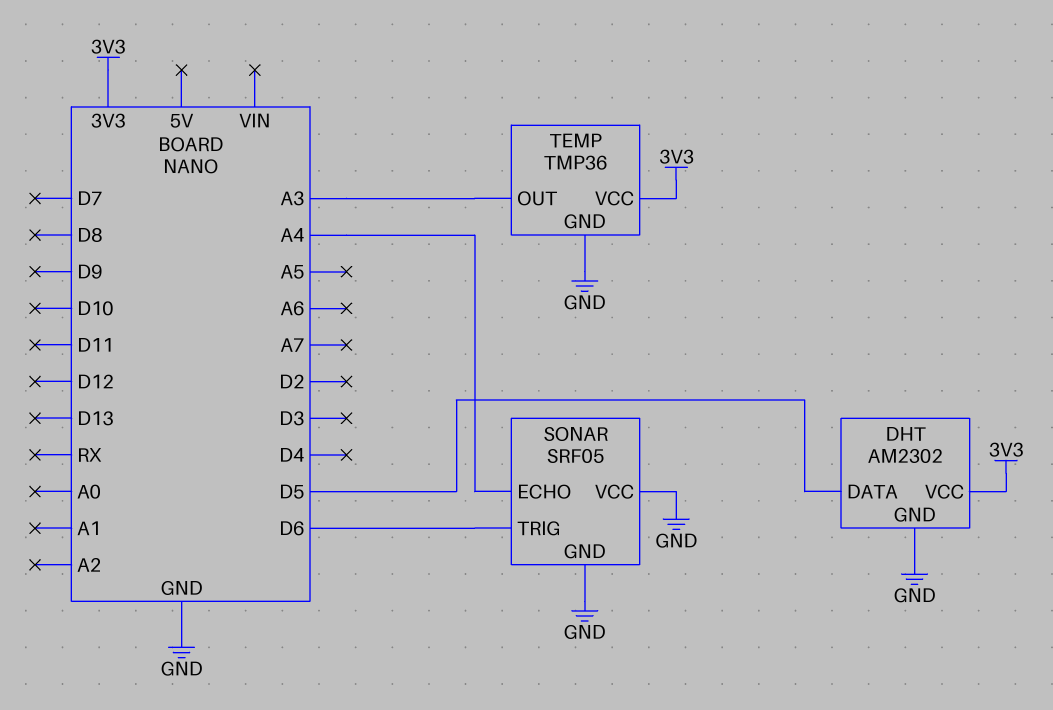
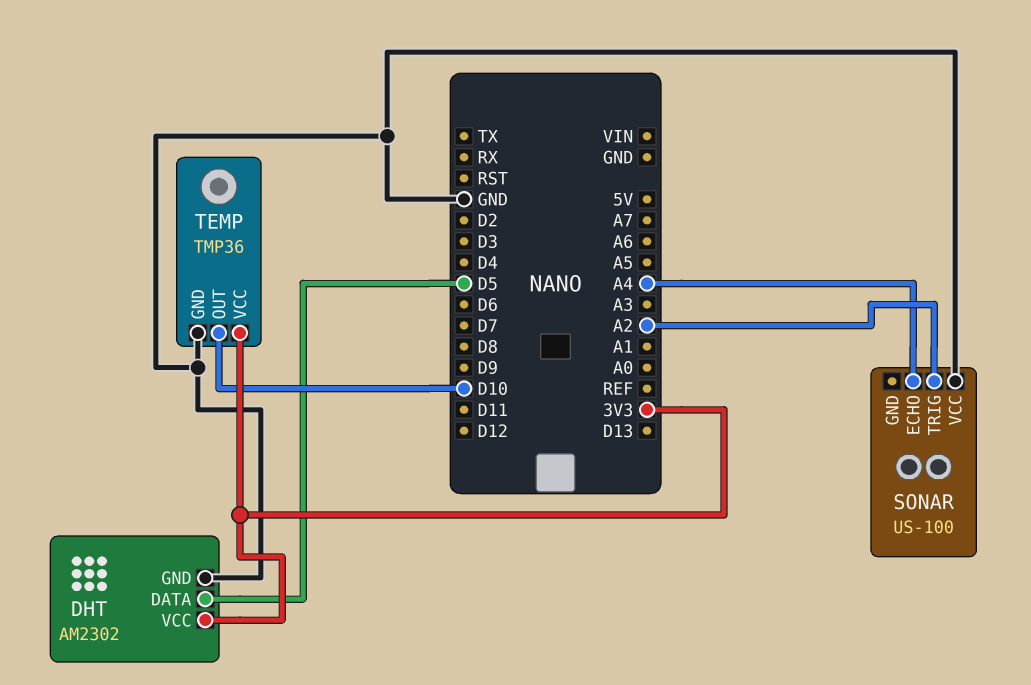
SONAR: SRF05 -> US-100
SONAR pin GND: GND -> none
SONAR pin TRIG: D6 -> A2
TEMP pin OUT: A3 -> D10

